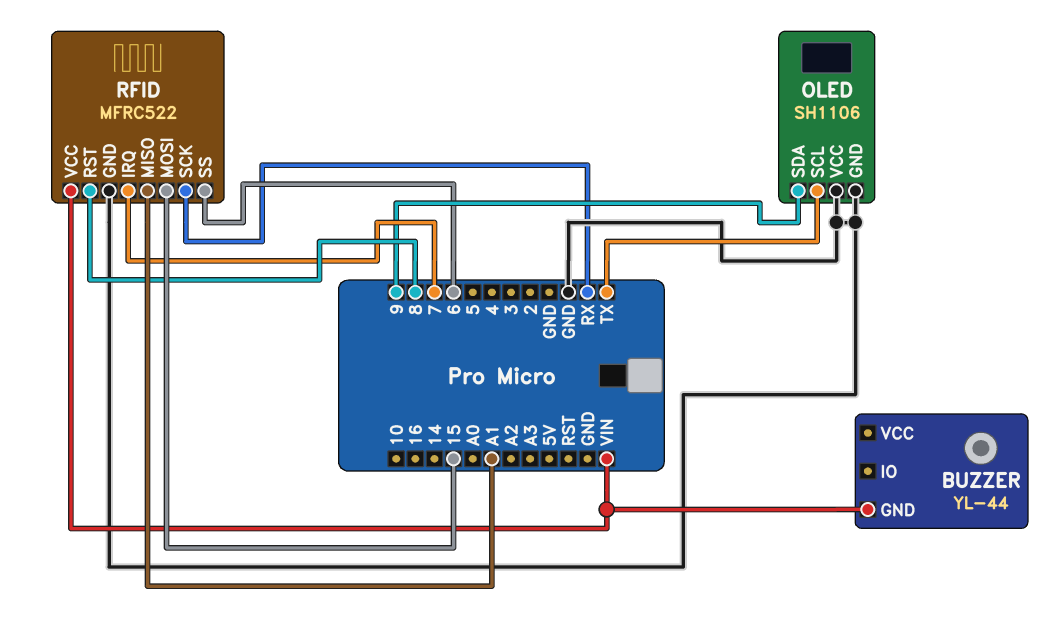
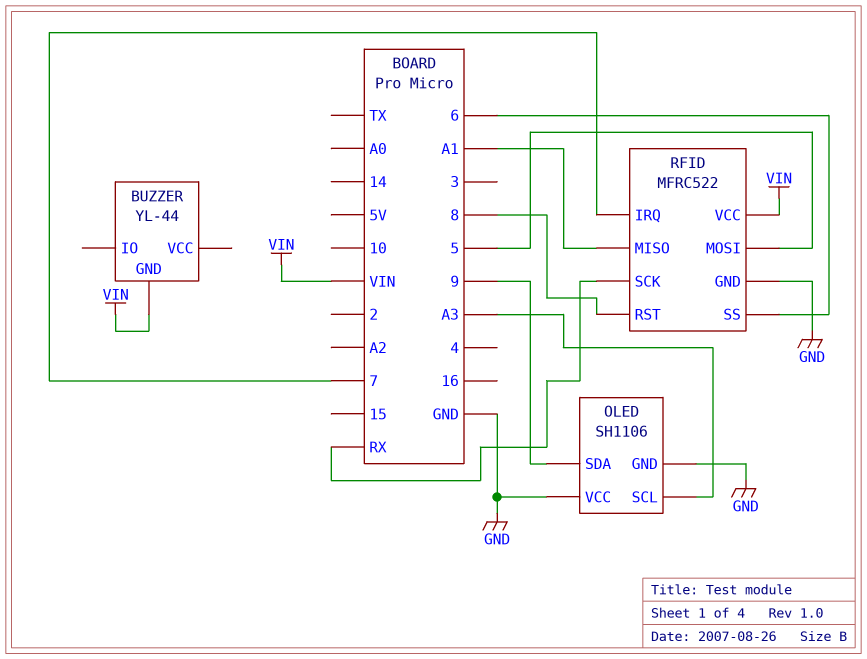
OLED pin SCL: TX -> A3
RFID pin MOSI: 15 -> 5

